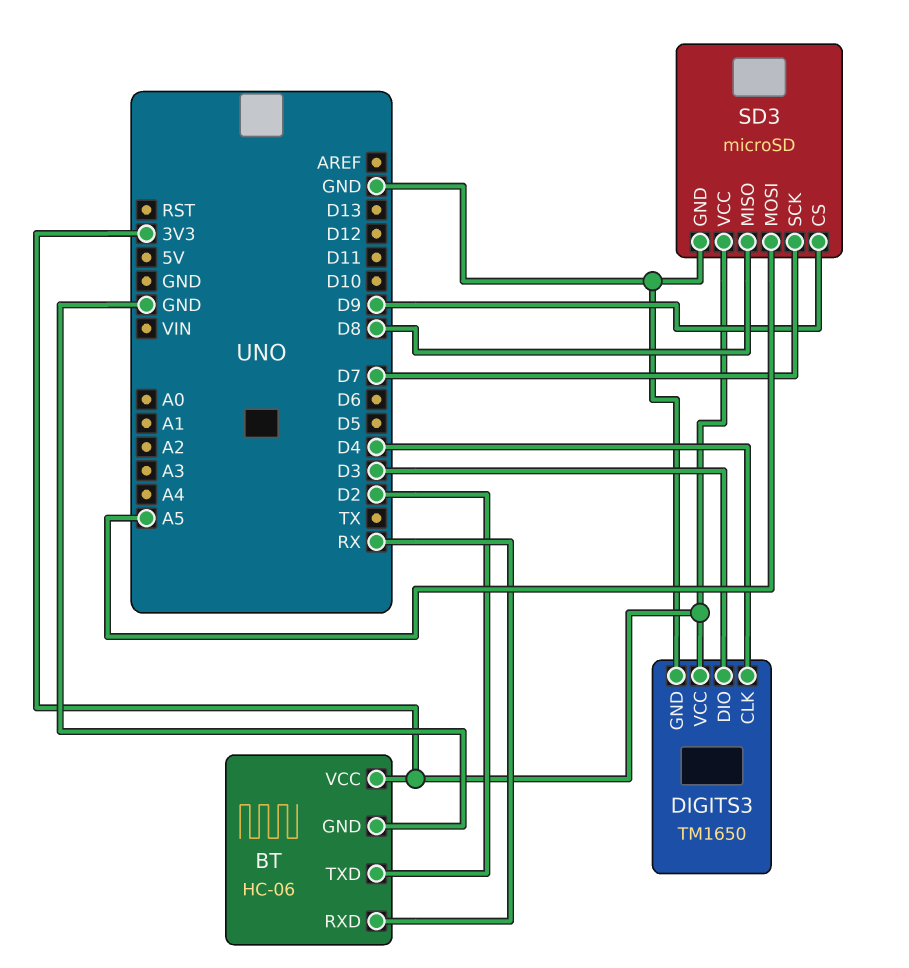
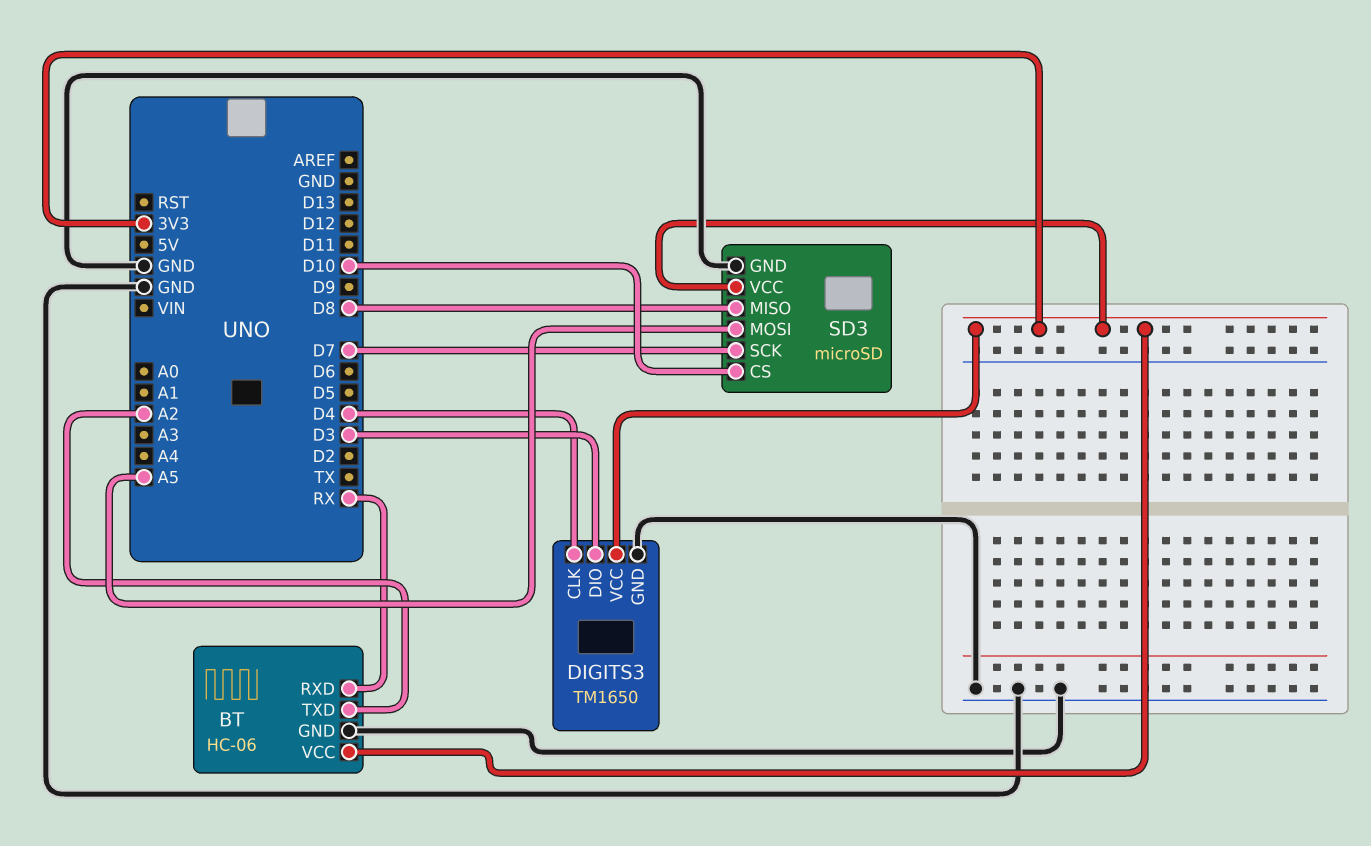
BT pin TXD: D2 -> A2
SD3 pin CS: D9 -> D10

